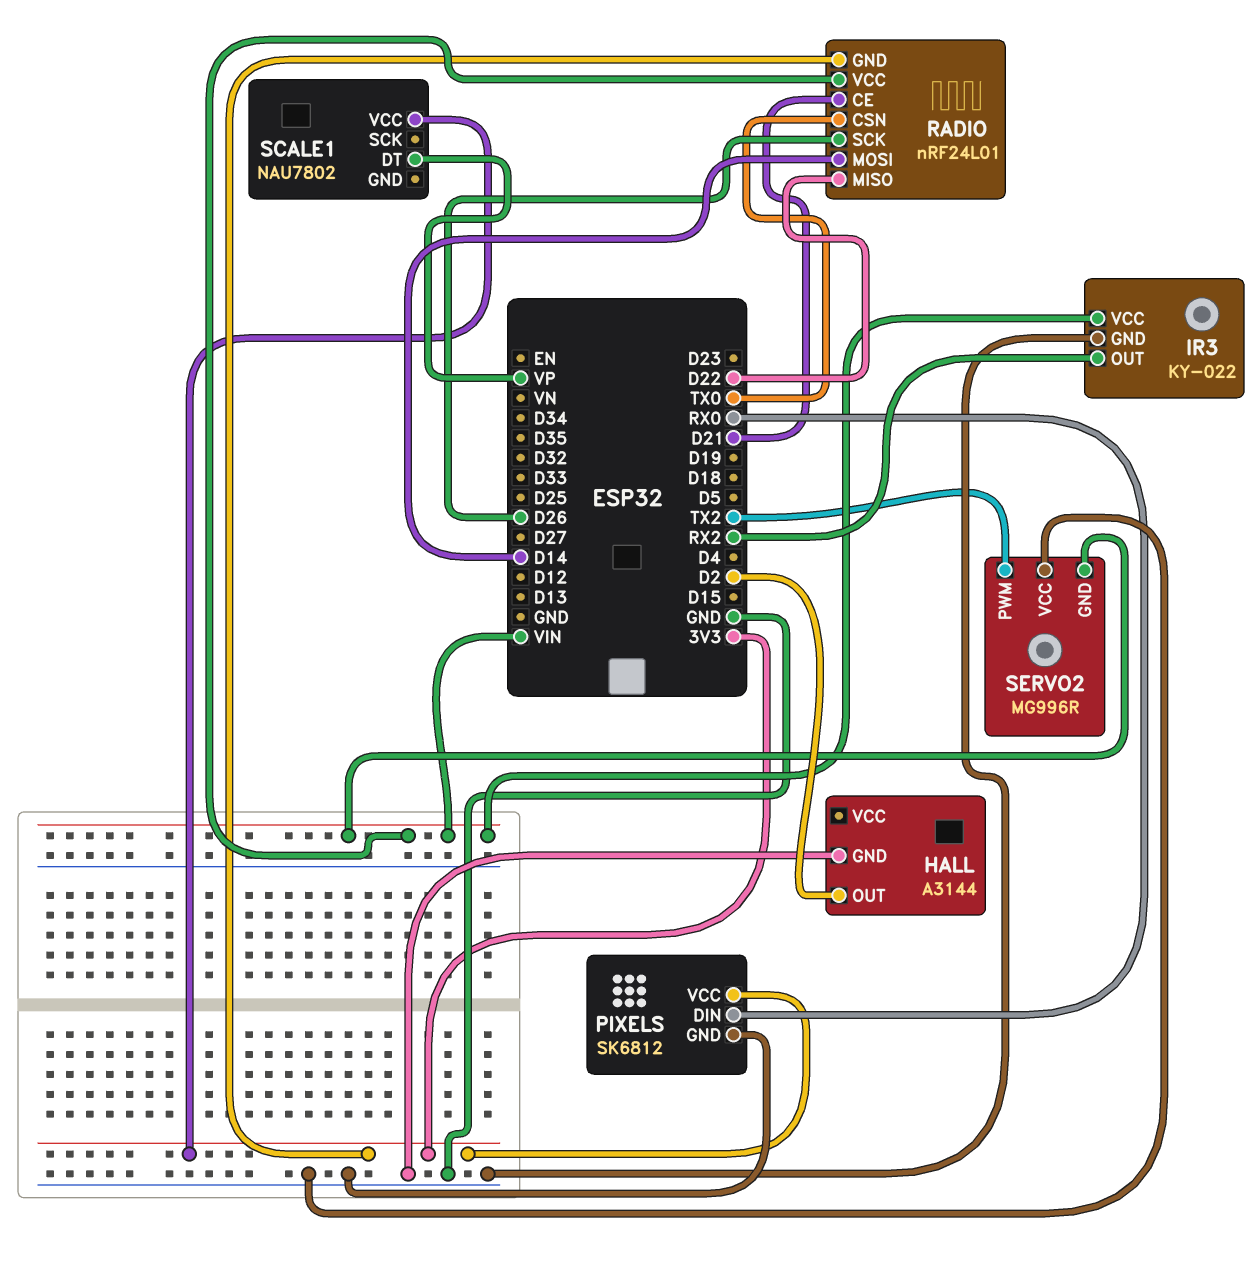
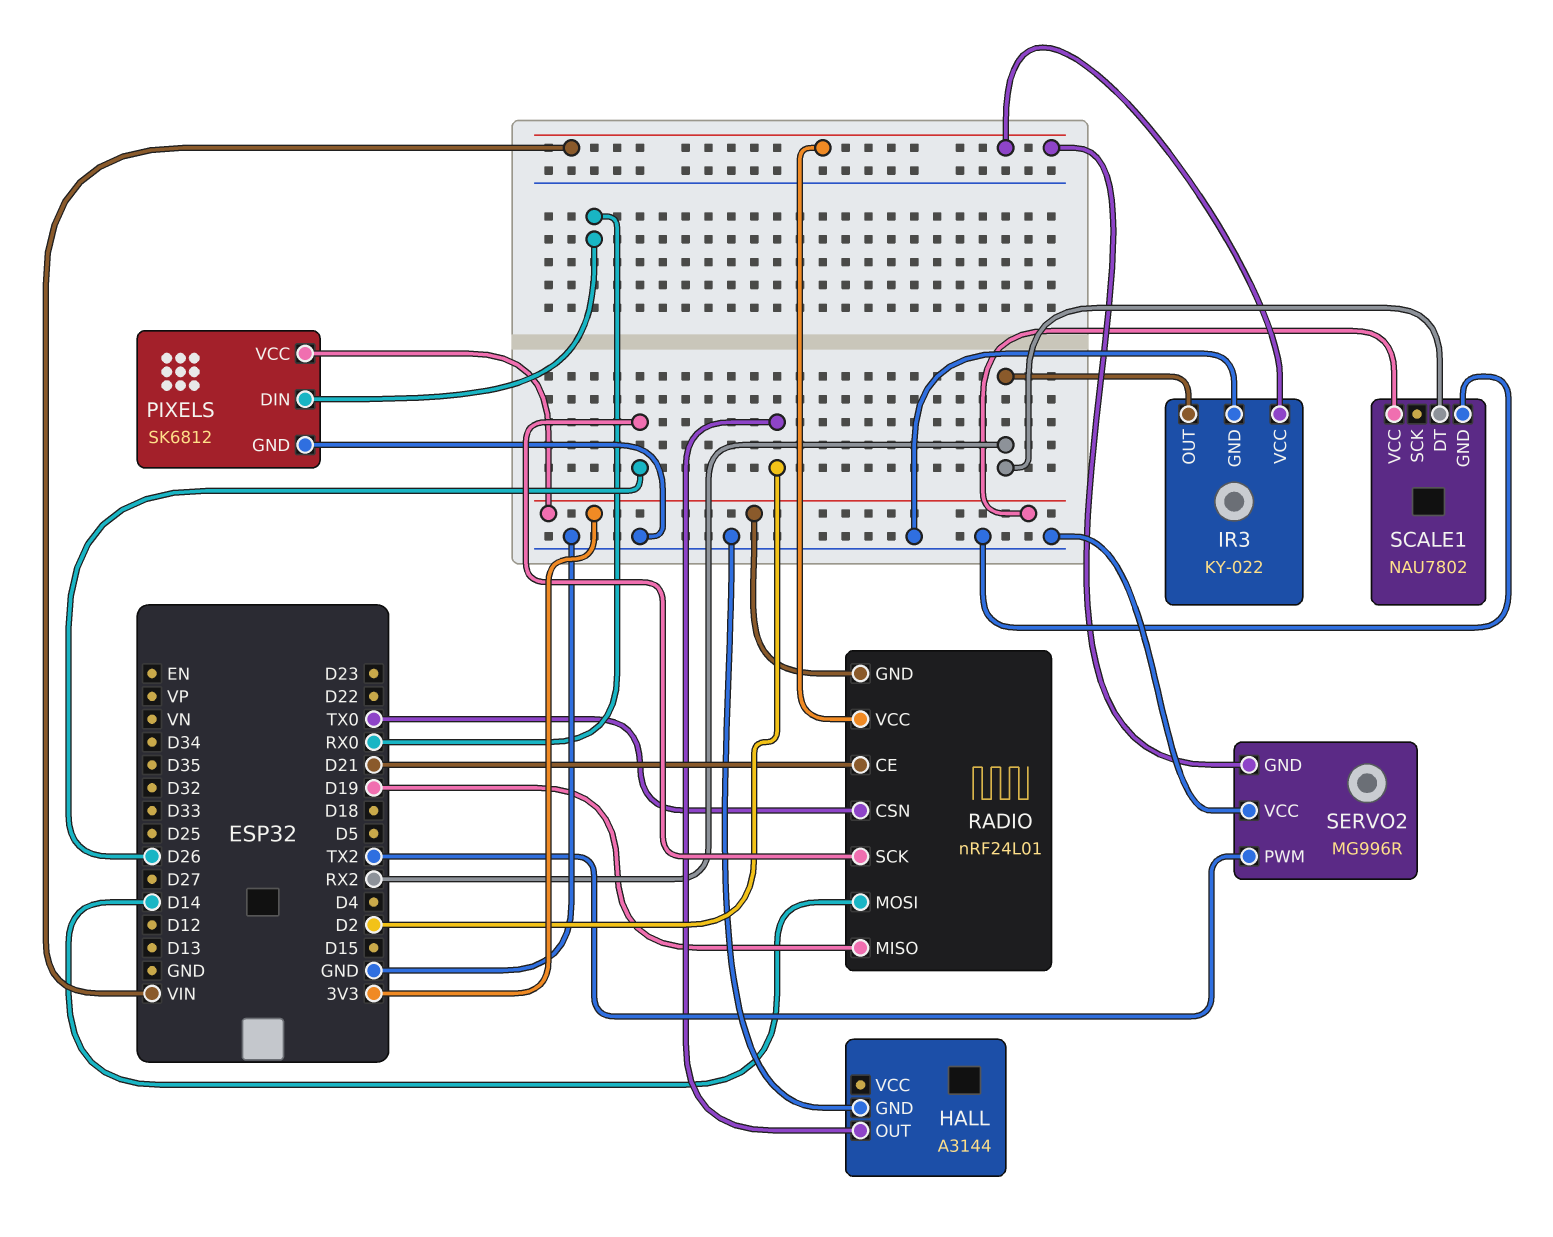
RADIO pin MISO: D22 -> D19
SCALE1 pin DT: VP -> RX2
SCALE1 pin GND: none -> GND

